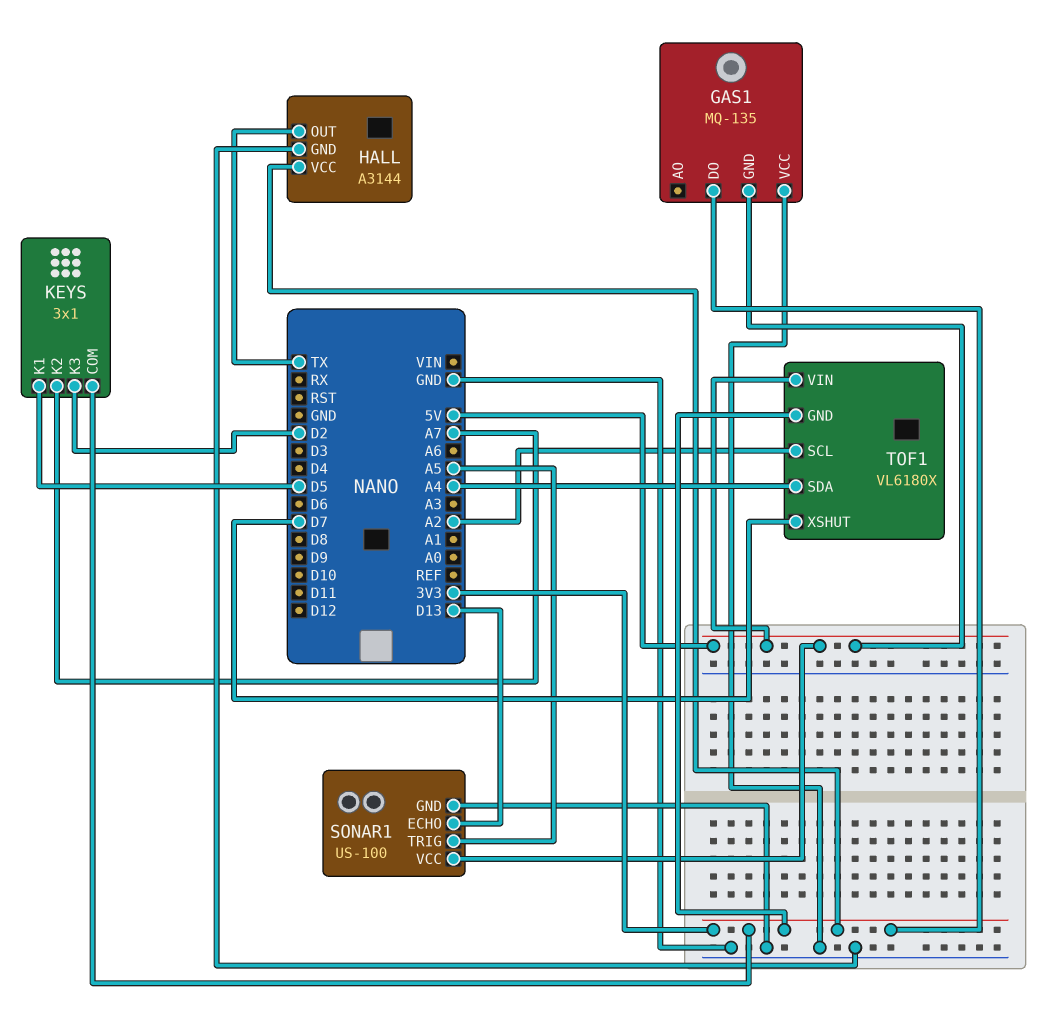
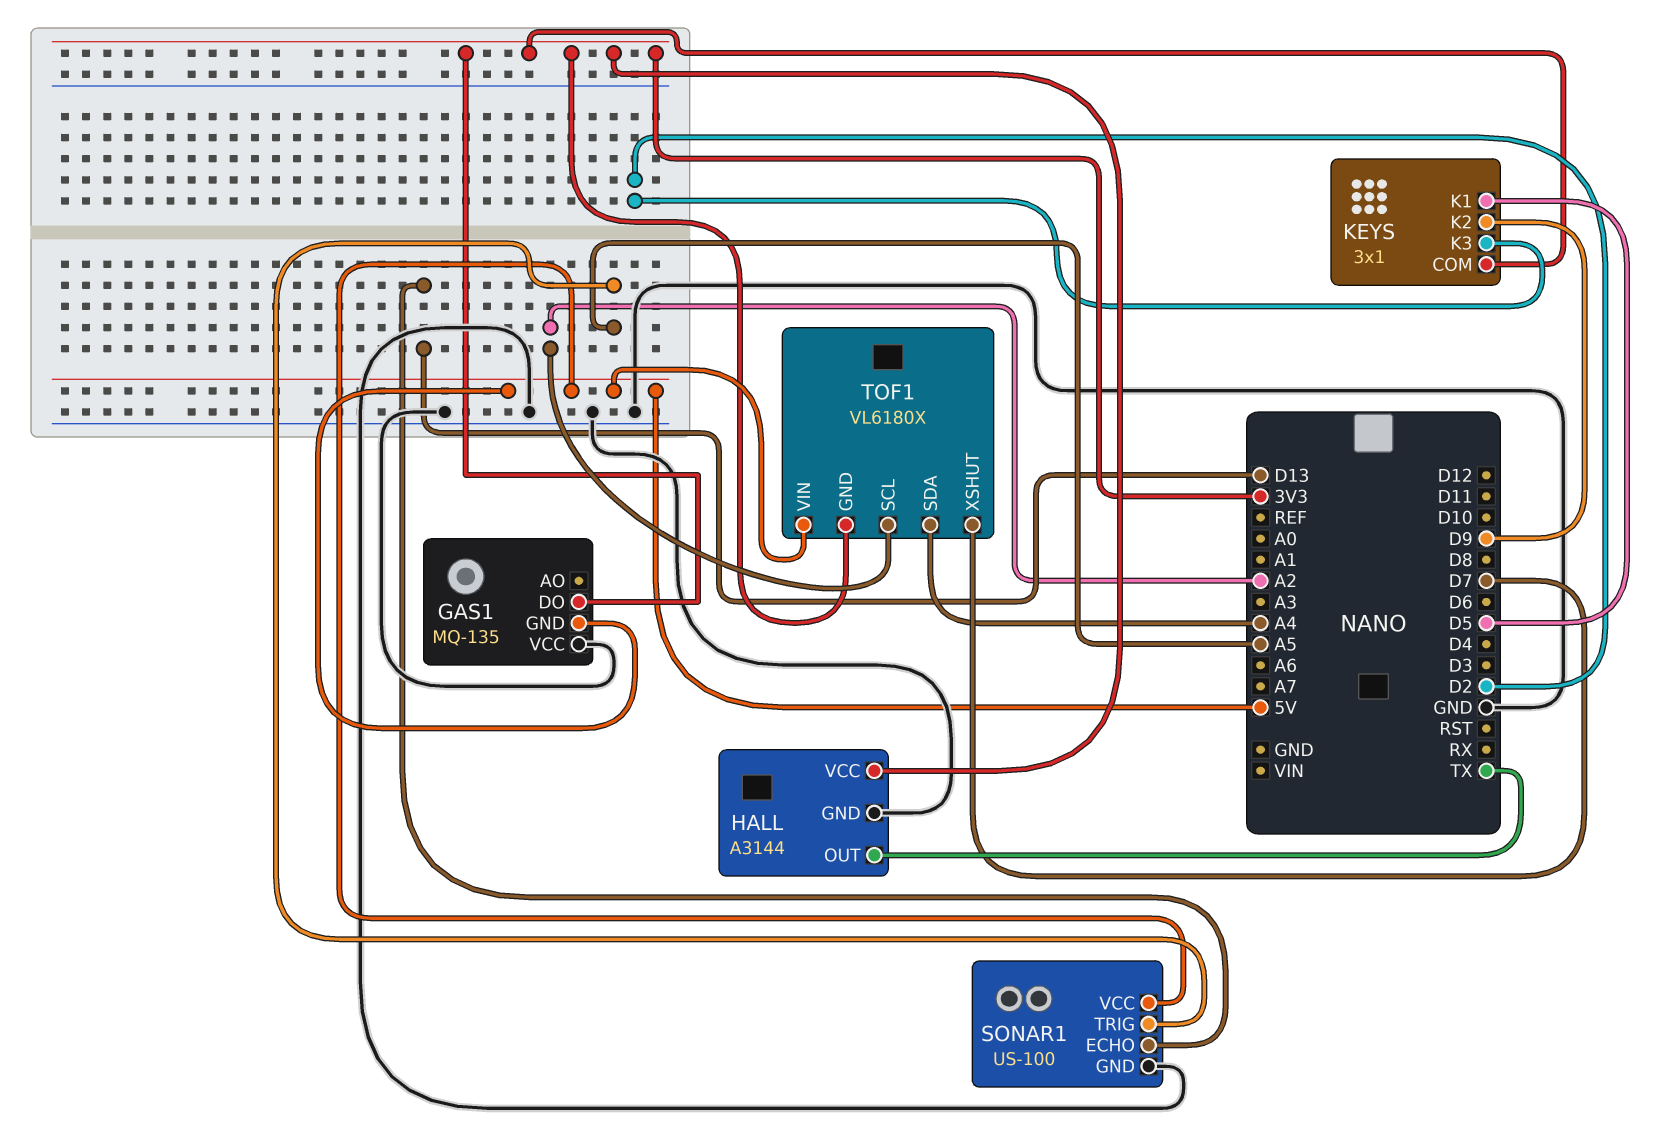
KEYS pin K2: A7 -> D9

